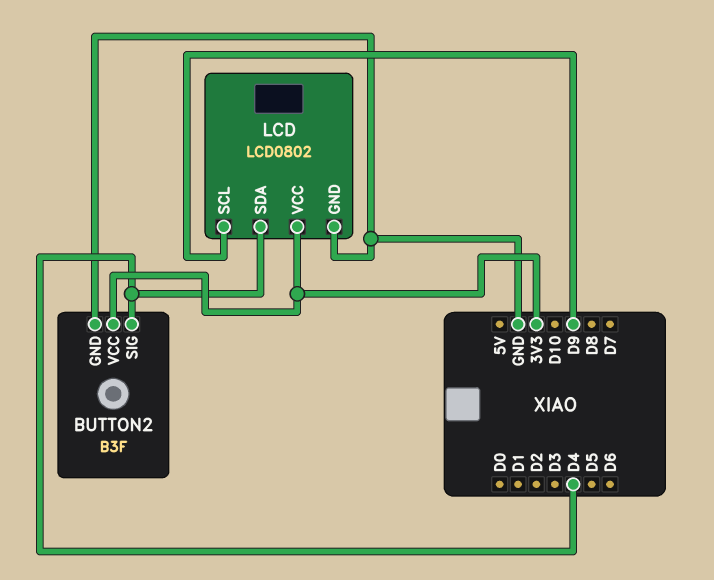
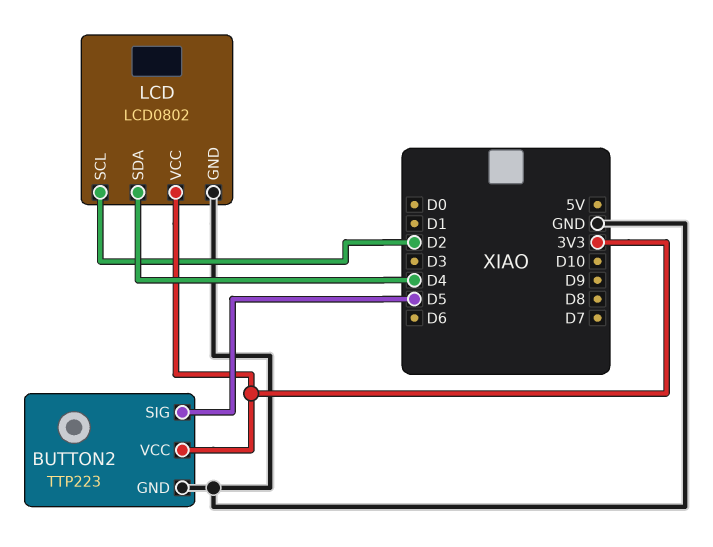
BUTTON2: B3F -> TTP223
BUTTON2 pin SIG: D4 -> D5
LCD pin SCL: D9 -> D2

